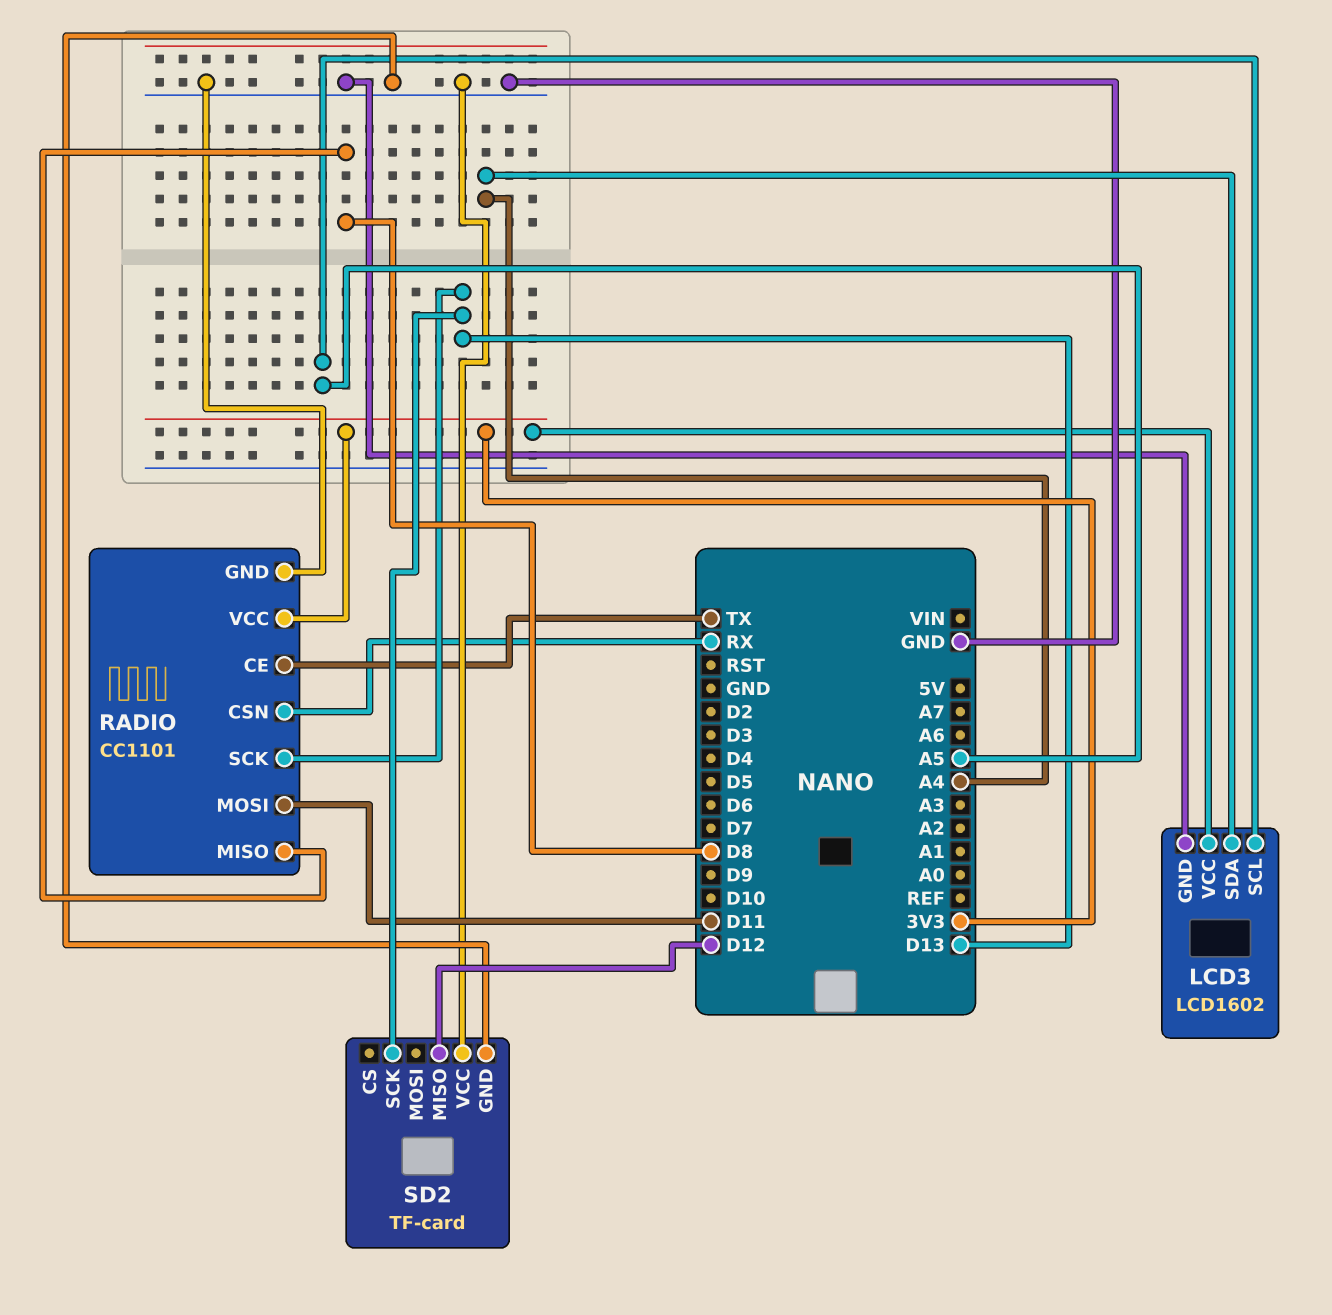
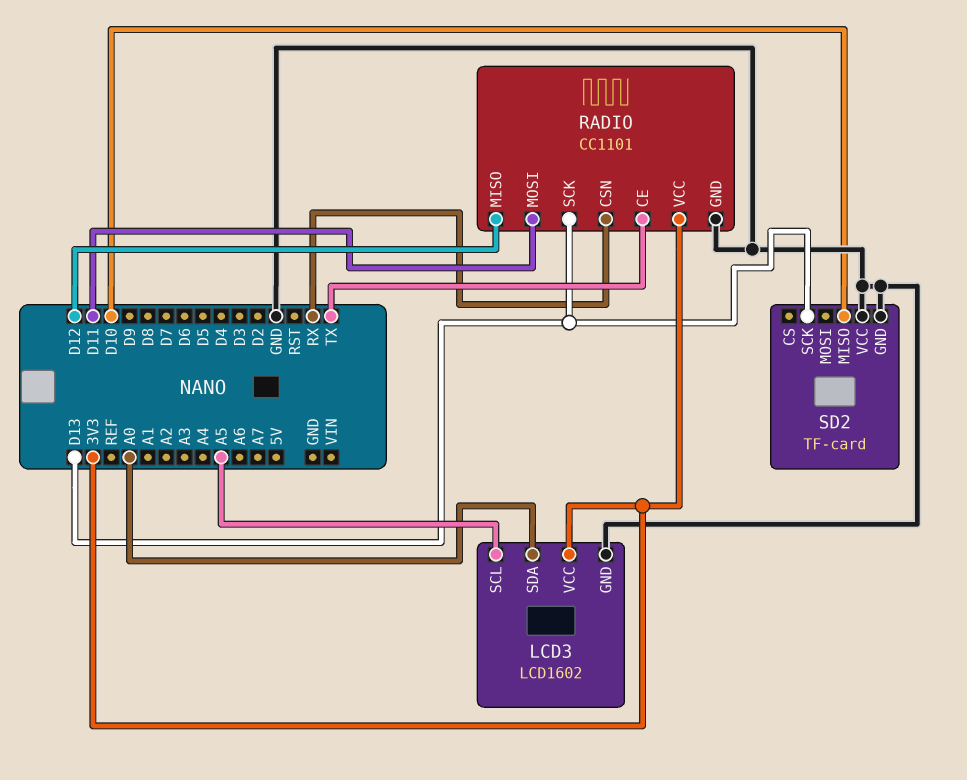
LCD3 pin SDA: A4 -> A0
RADIO pin MISO: D8 -> D12
SD2 pin MISO: D12 -> D10

